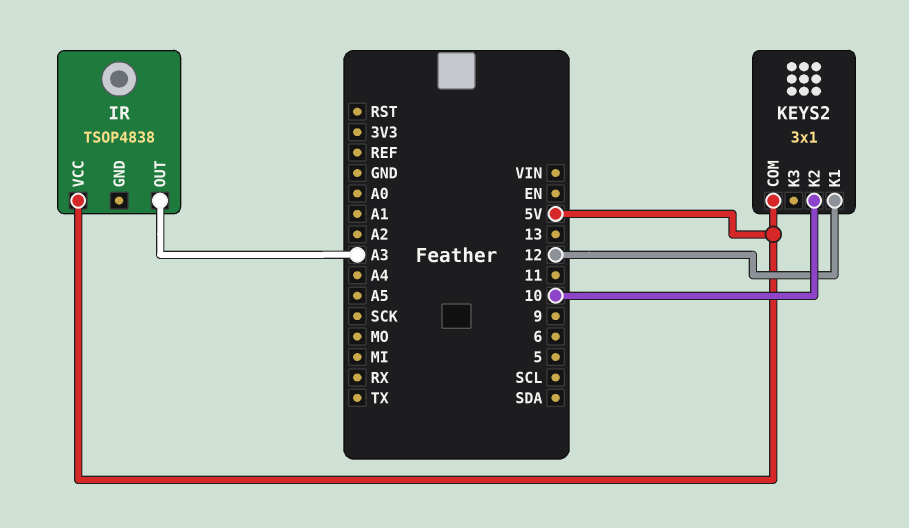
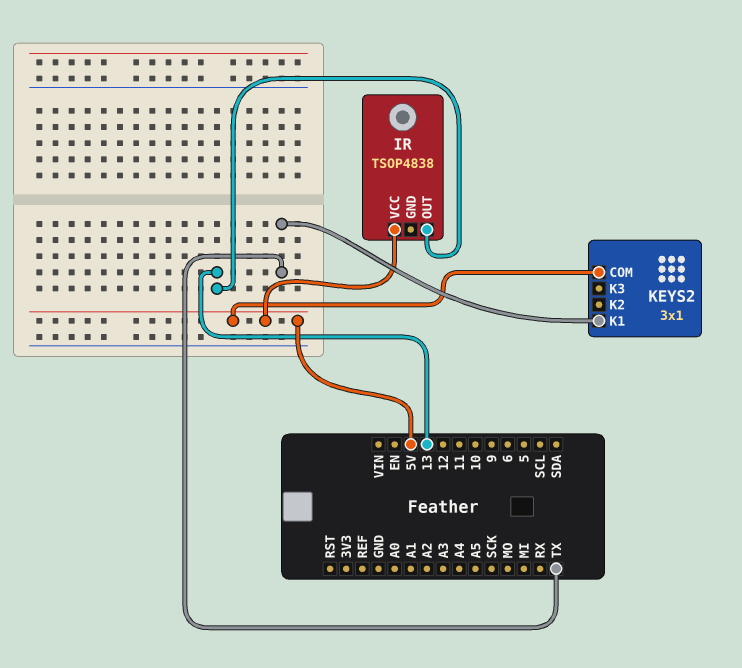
IR pin OUT: A3 -> 13
KEYS2 pin K1: 12 -> TX
KEYS2 pin K2: 10 -> none

